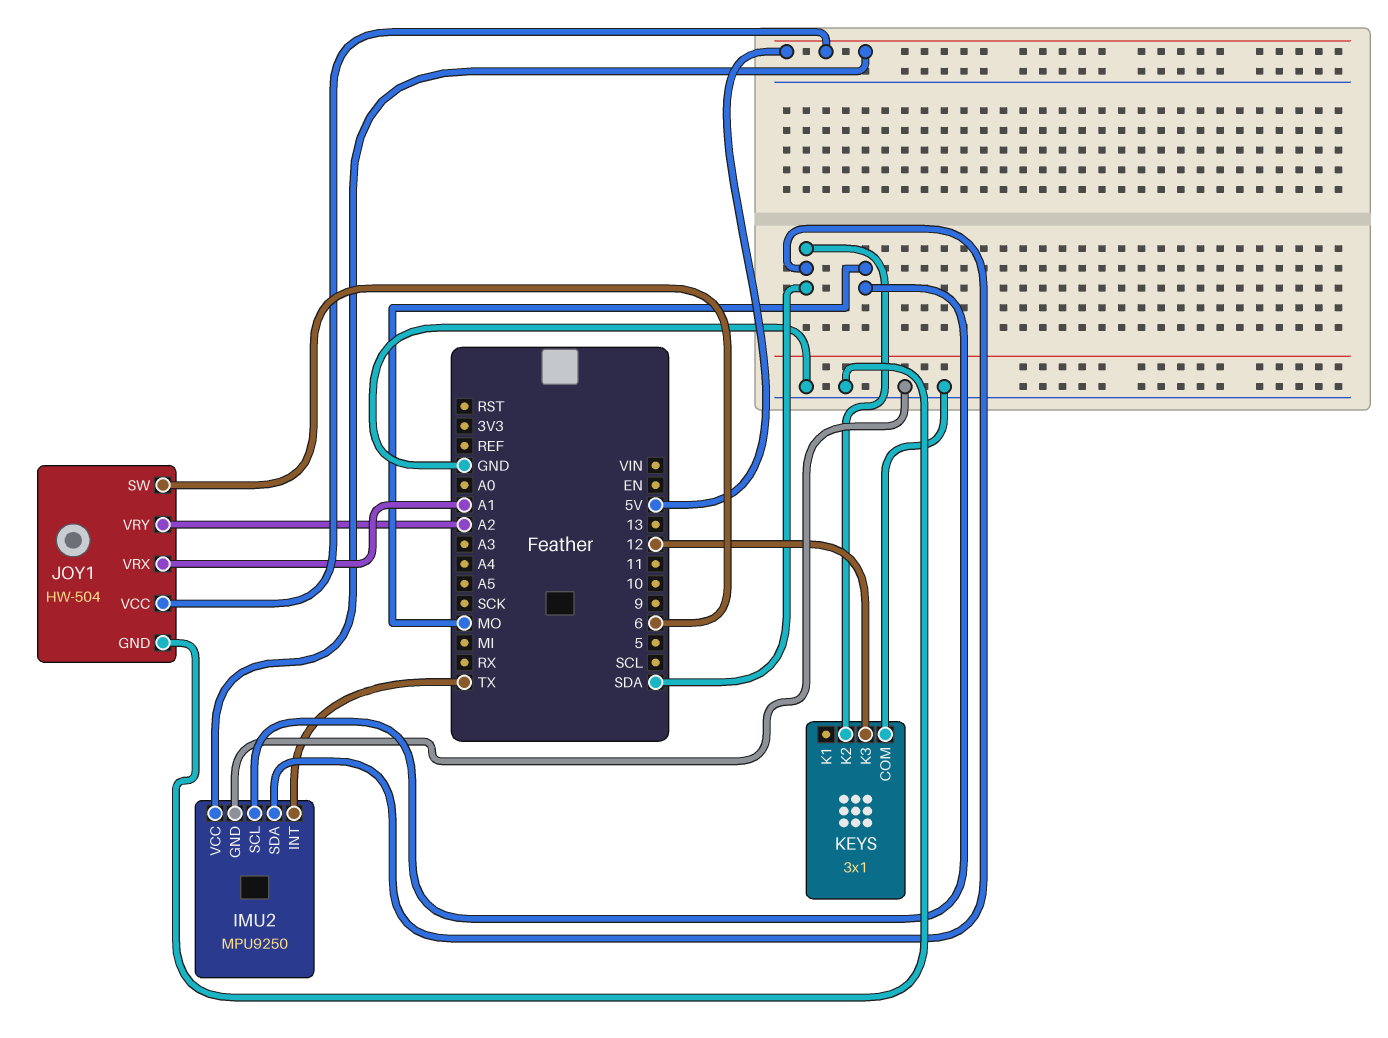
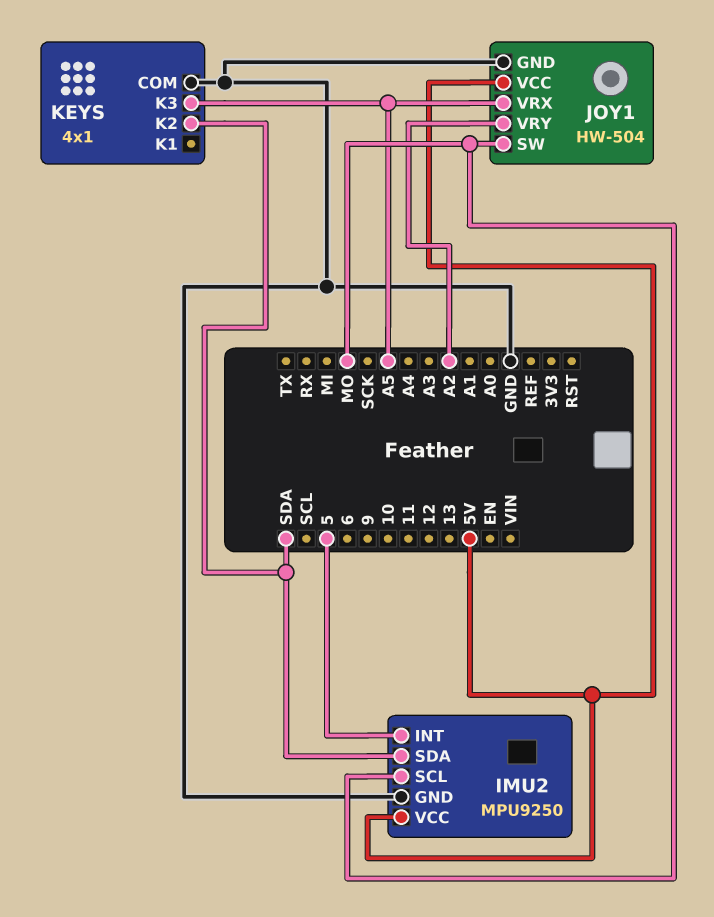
IMU2 pin INT: TX -> 5
JOY1 pin SW: 6 -> MO
JOY1 pin VRX: A1 -> A5
KEYS: 3x1 -> 4x1
KEYS pin K3: 12 -> A5

